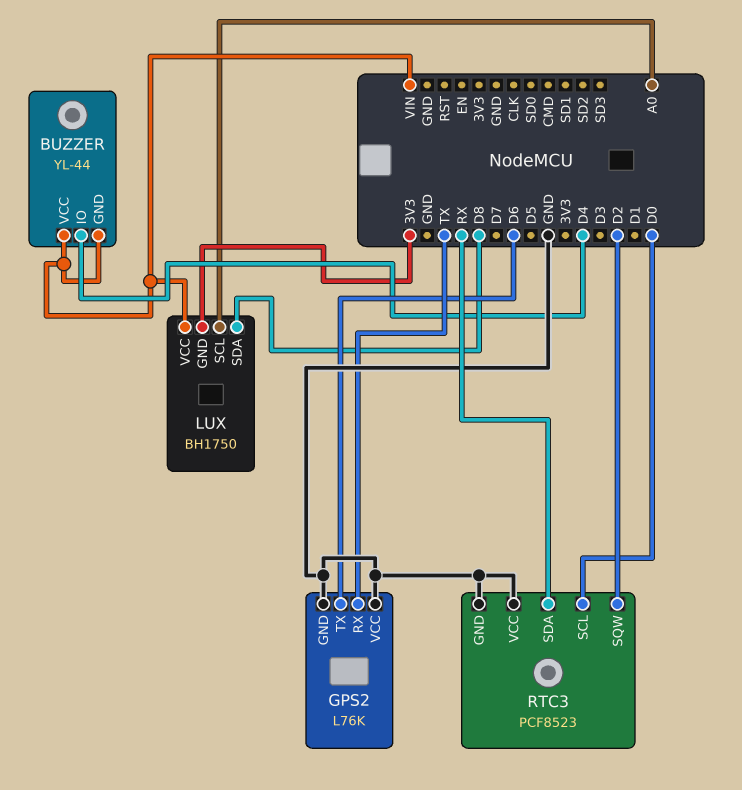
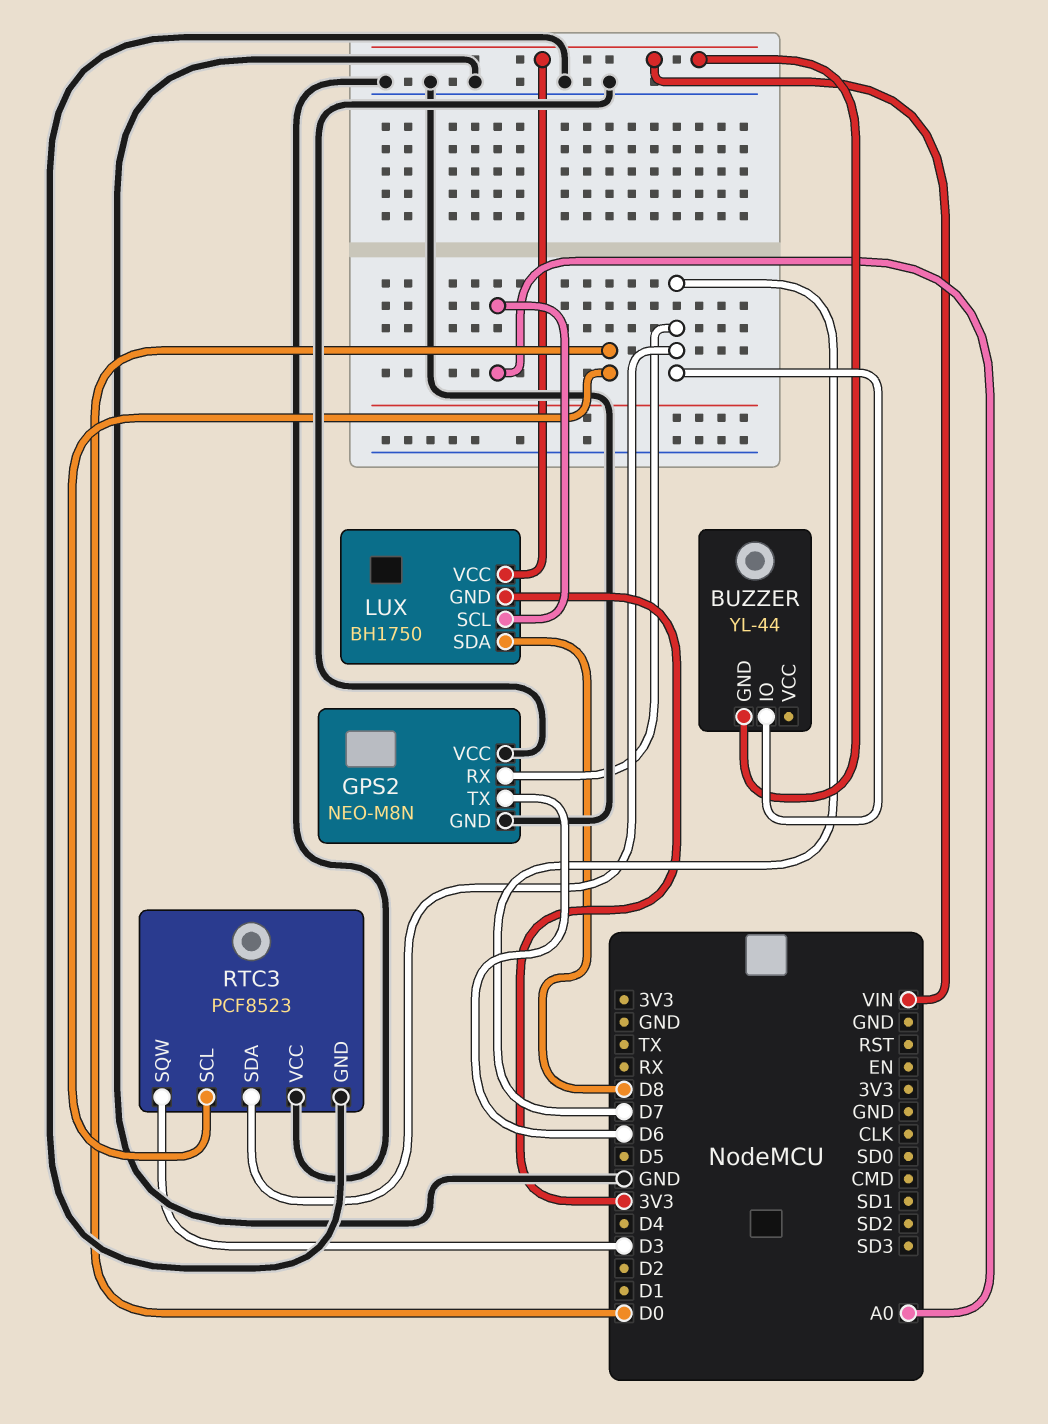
BUZZER pin IO: D4 -> D7
BUZZER pin VCC: VIN -> none
GPS2: L76K -> NEO-M8N
GPS2 pin RX: TX -> D7
RTC3 pin SDA: RX -> D7
RTC3 pin SQW: D2 -> D3

